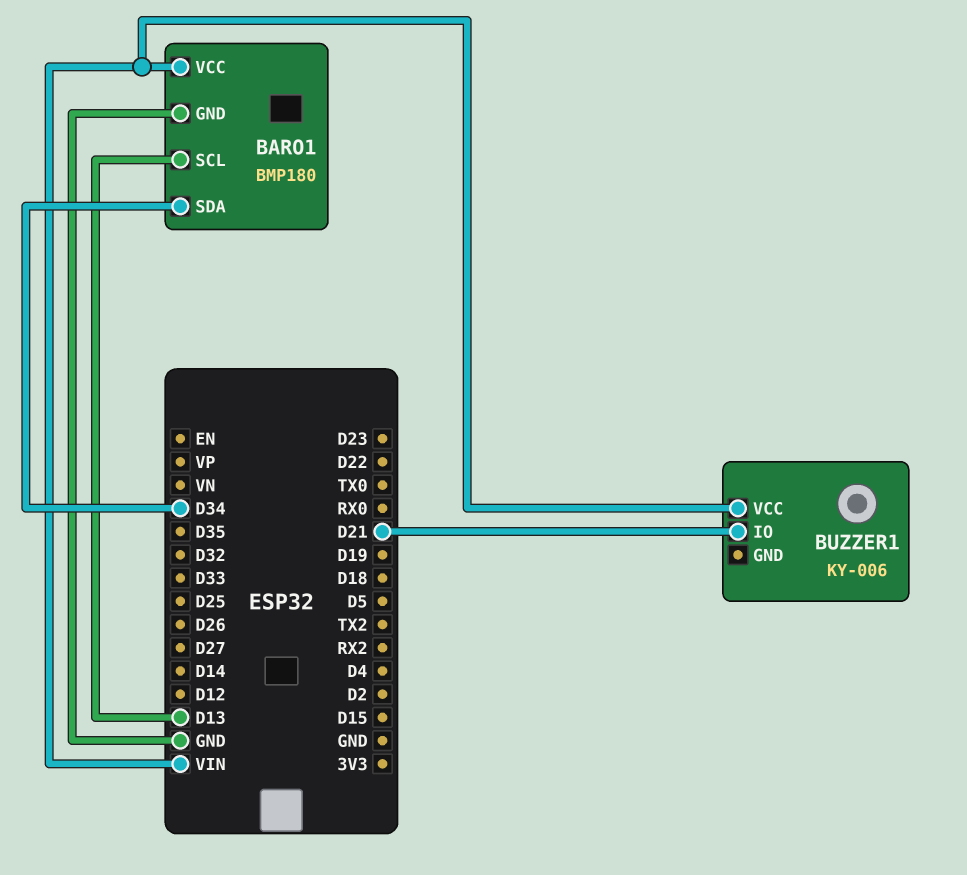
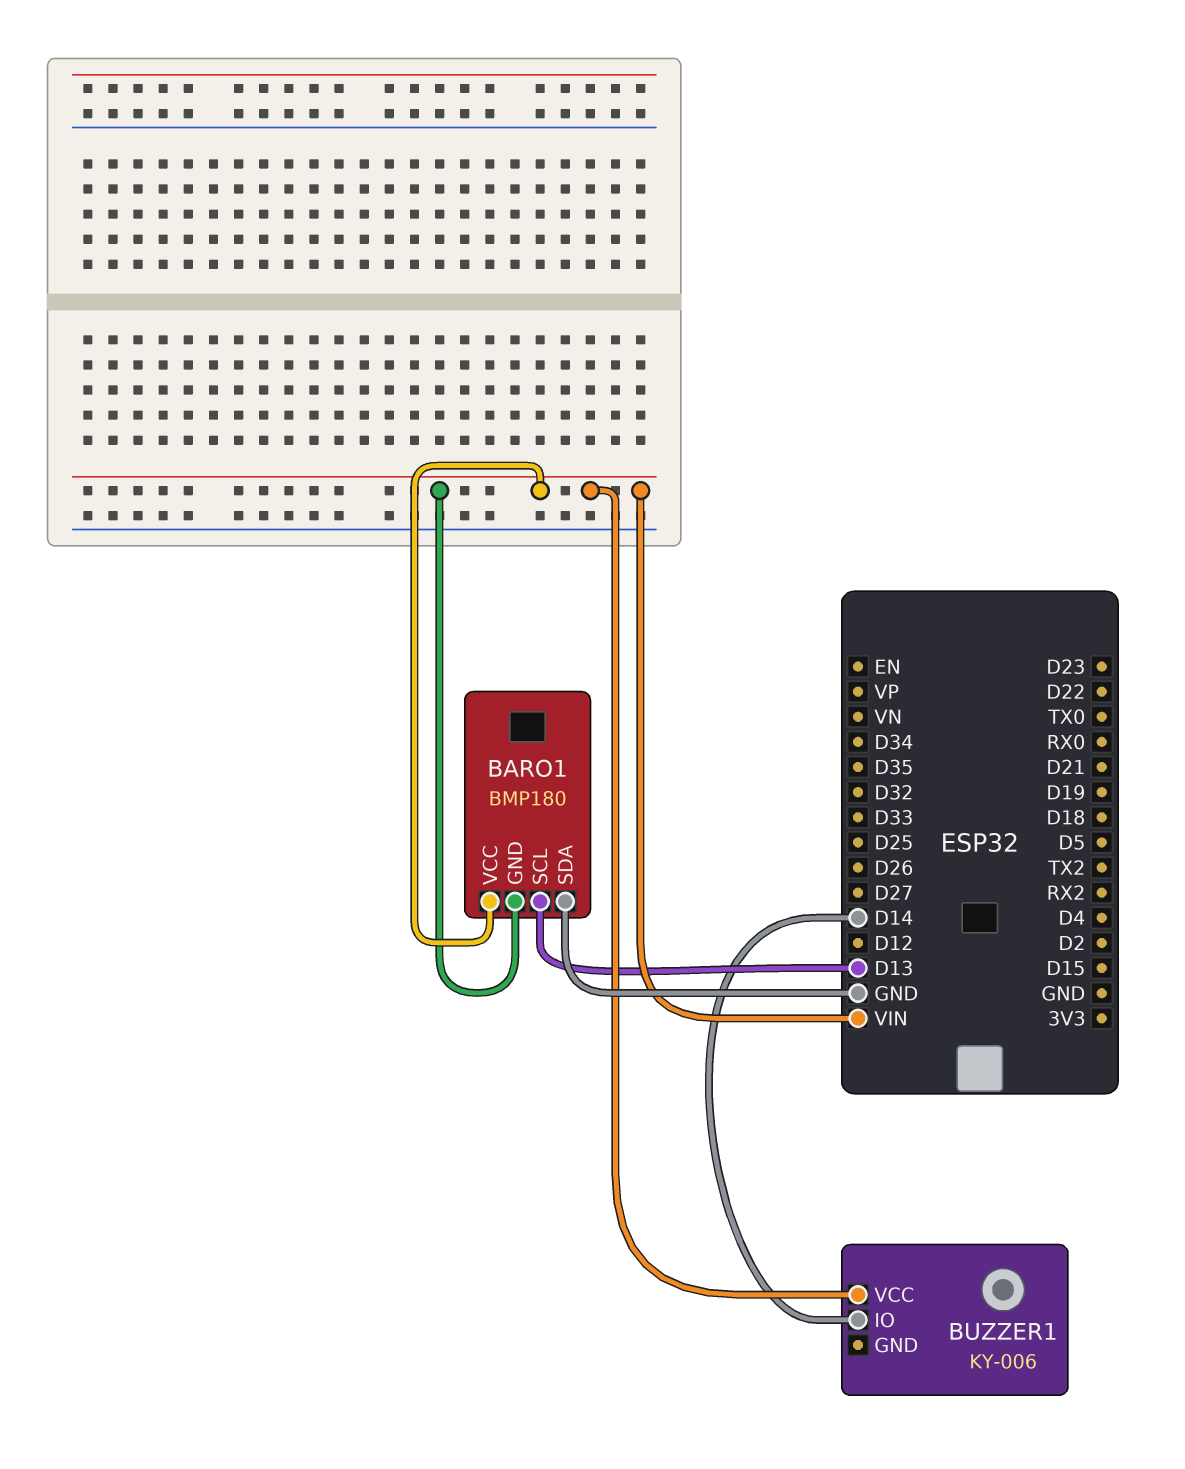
BARO1 pin GND: GND -> VIN
BARO1 pin SDA: D34 -> GND
BUZZER1 pin IO: D21 -> D14

